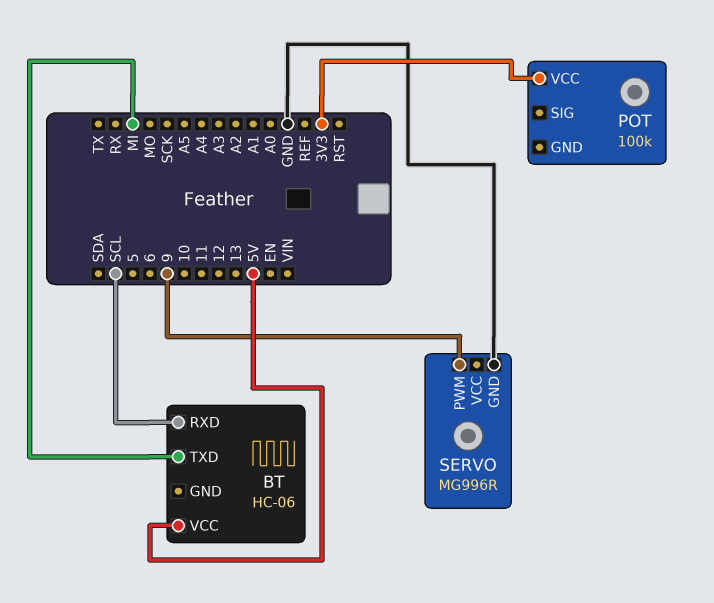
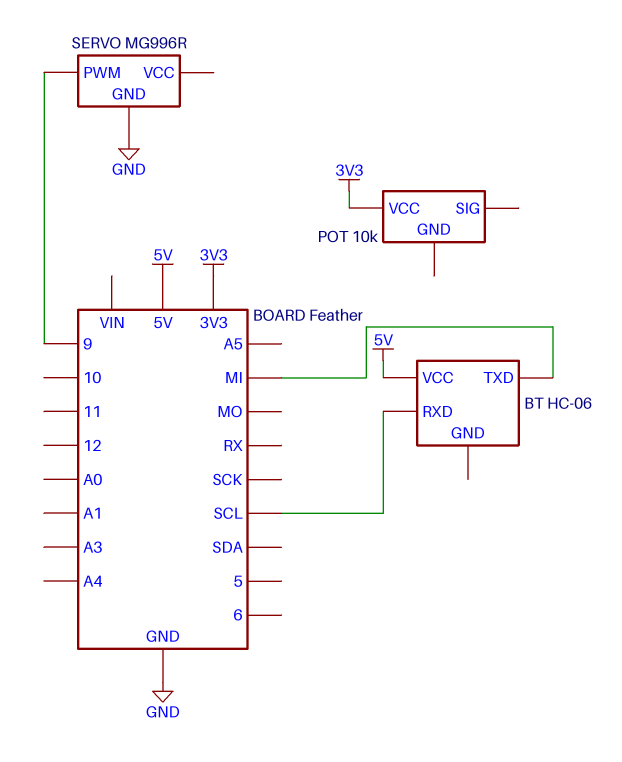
POT: 100k -> 10k

